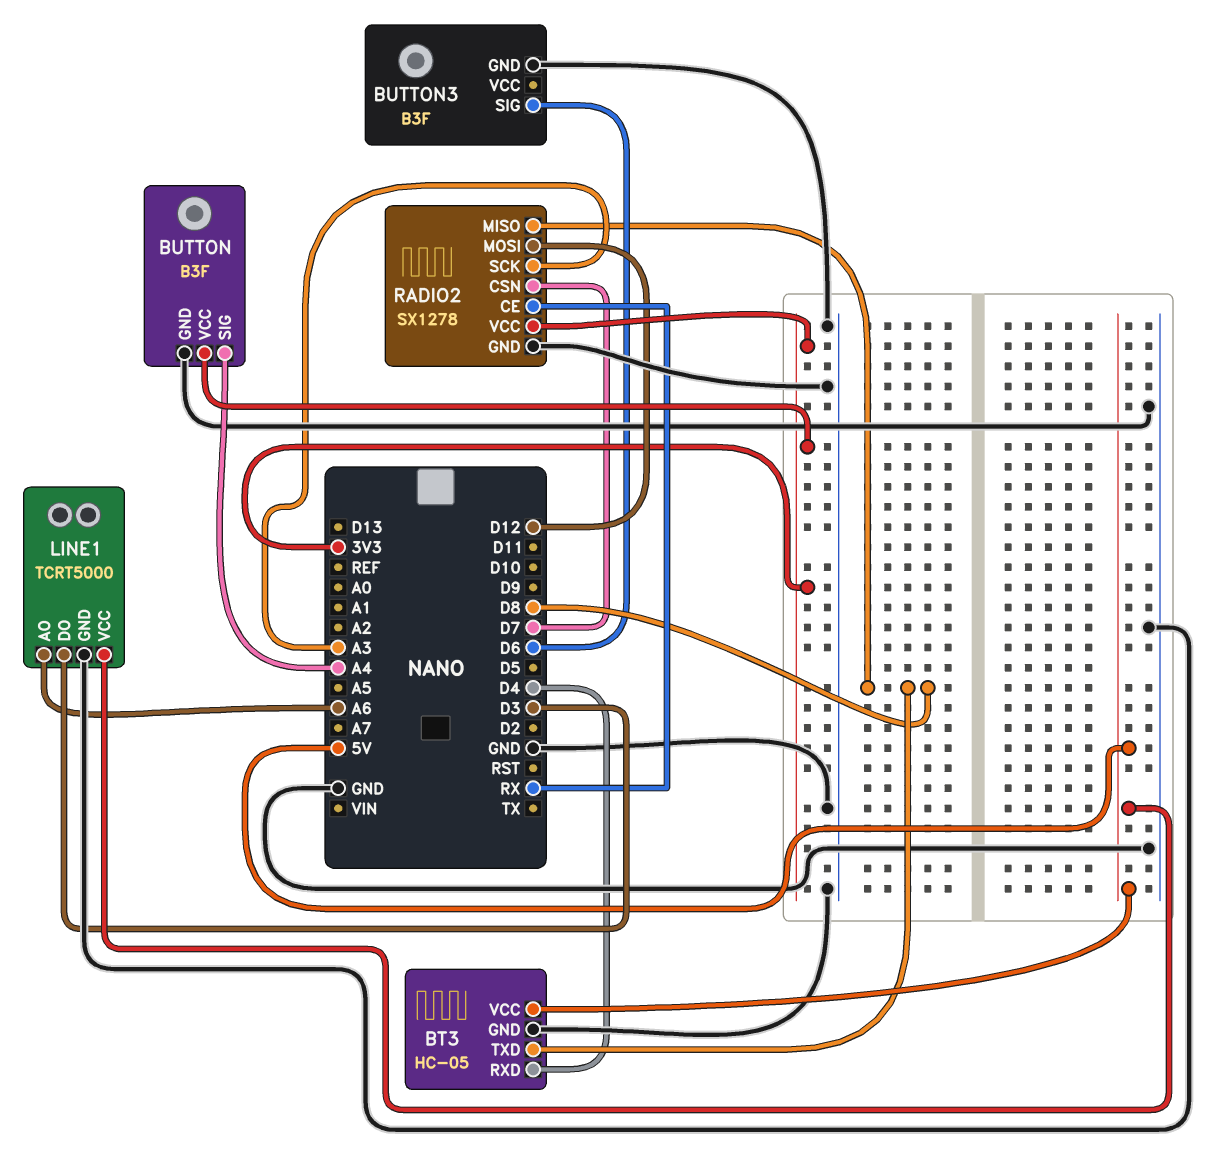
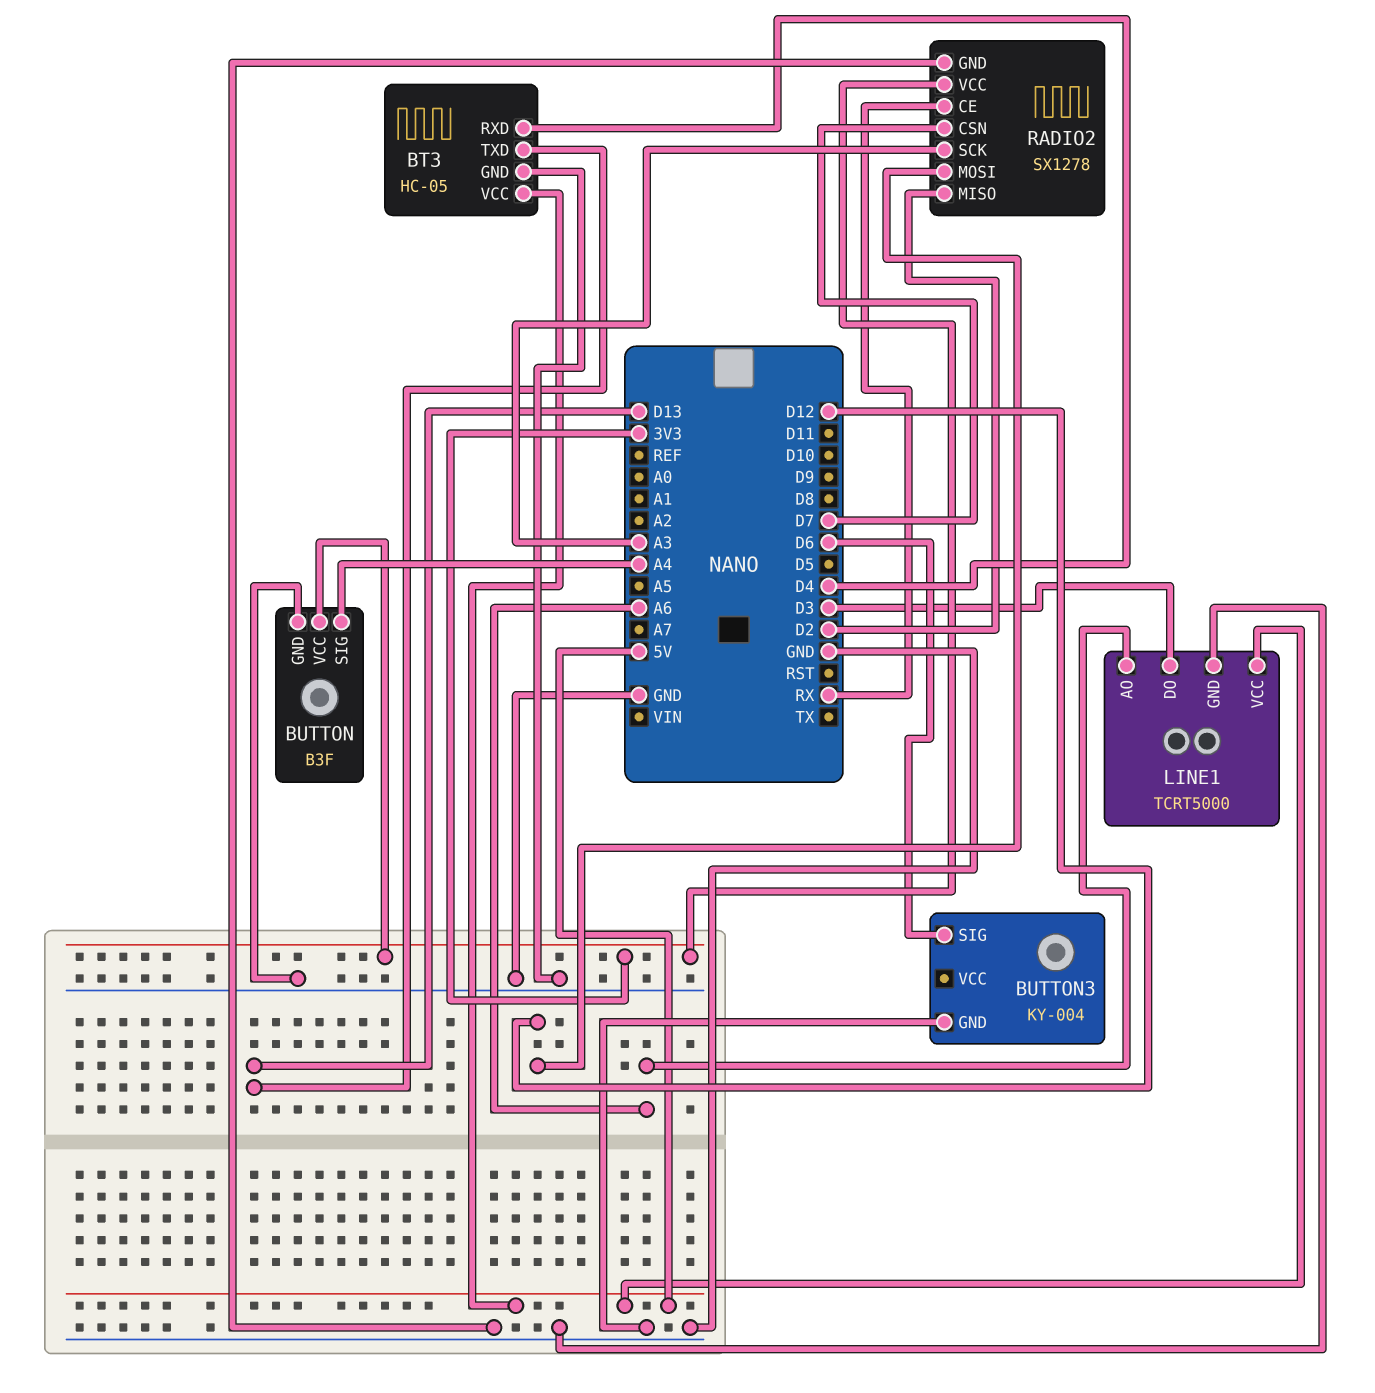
BT3 pin TXD: D8 -> D13
BUTTON3: B3F -> KY-004
RADIO2 pin MISO: D8 -> D2

